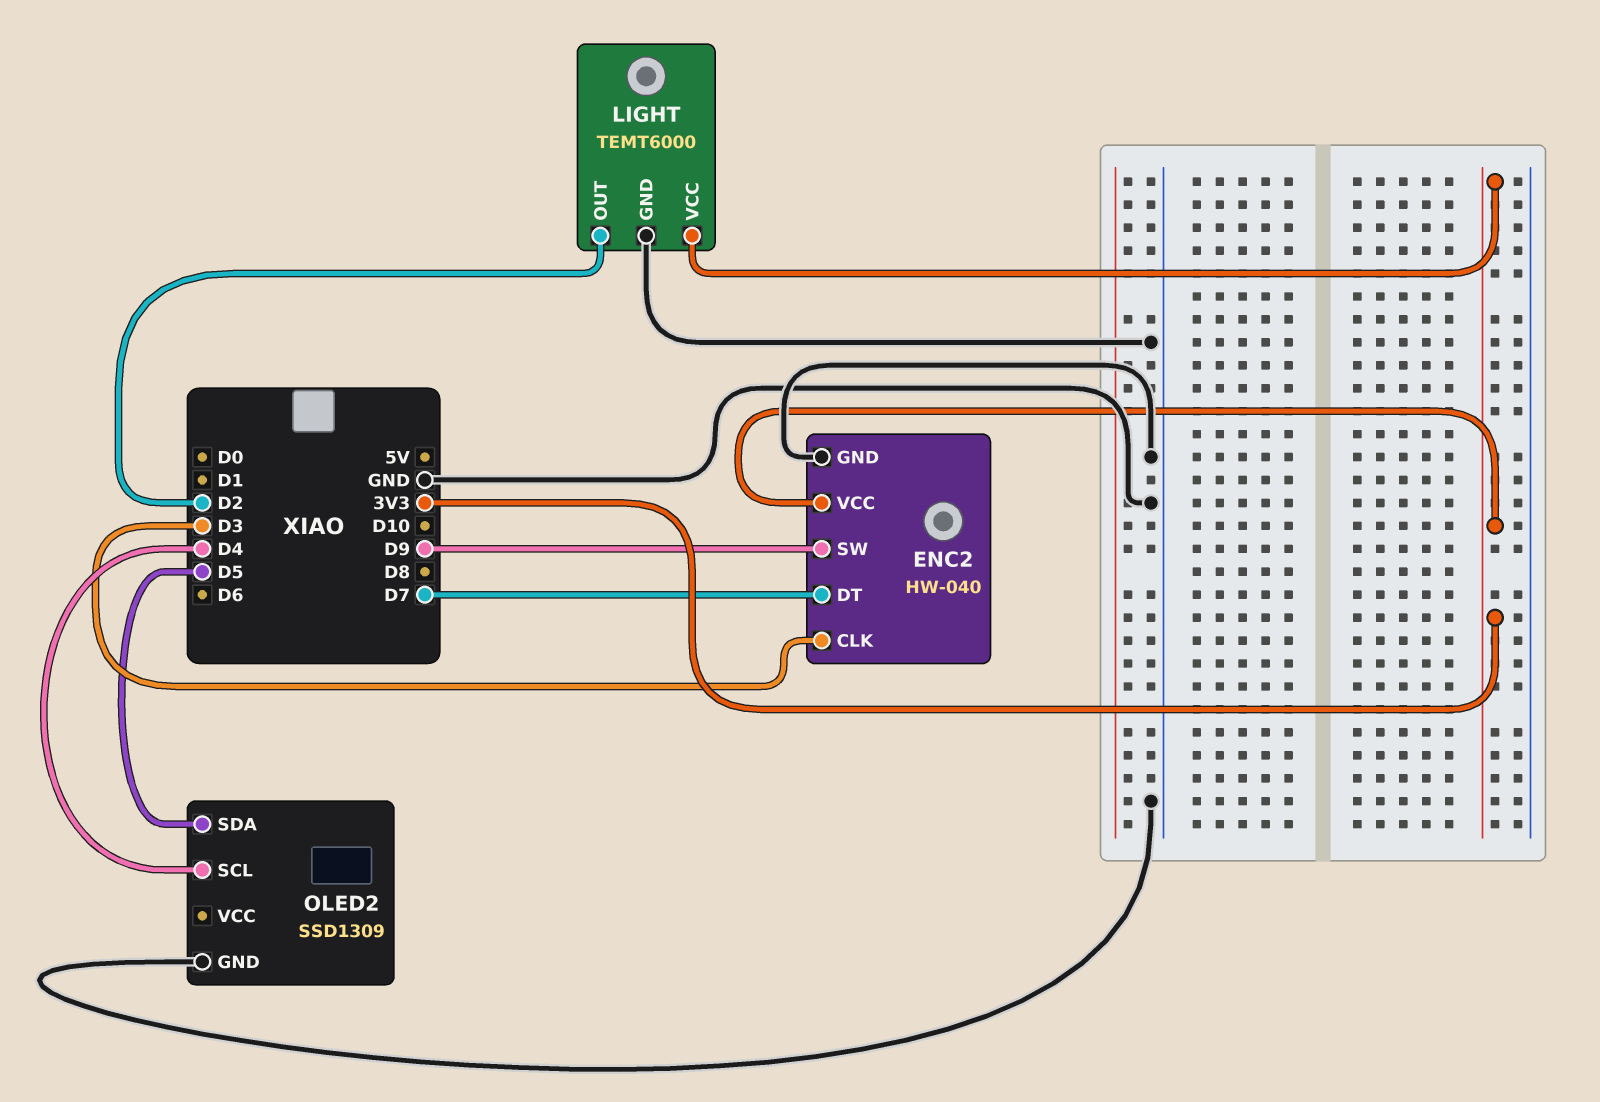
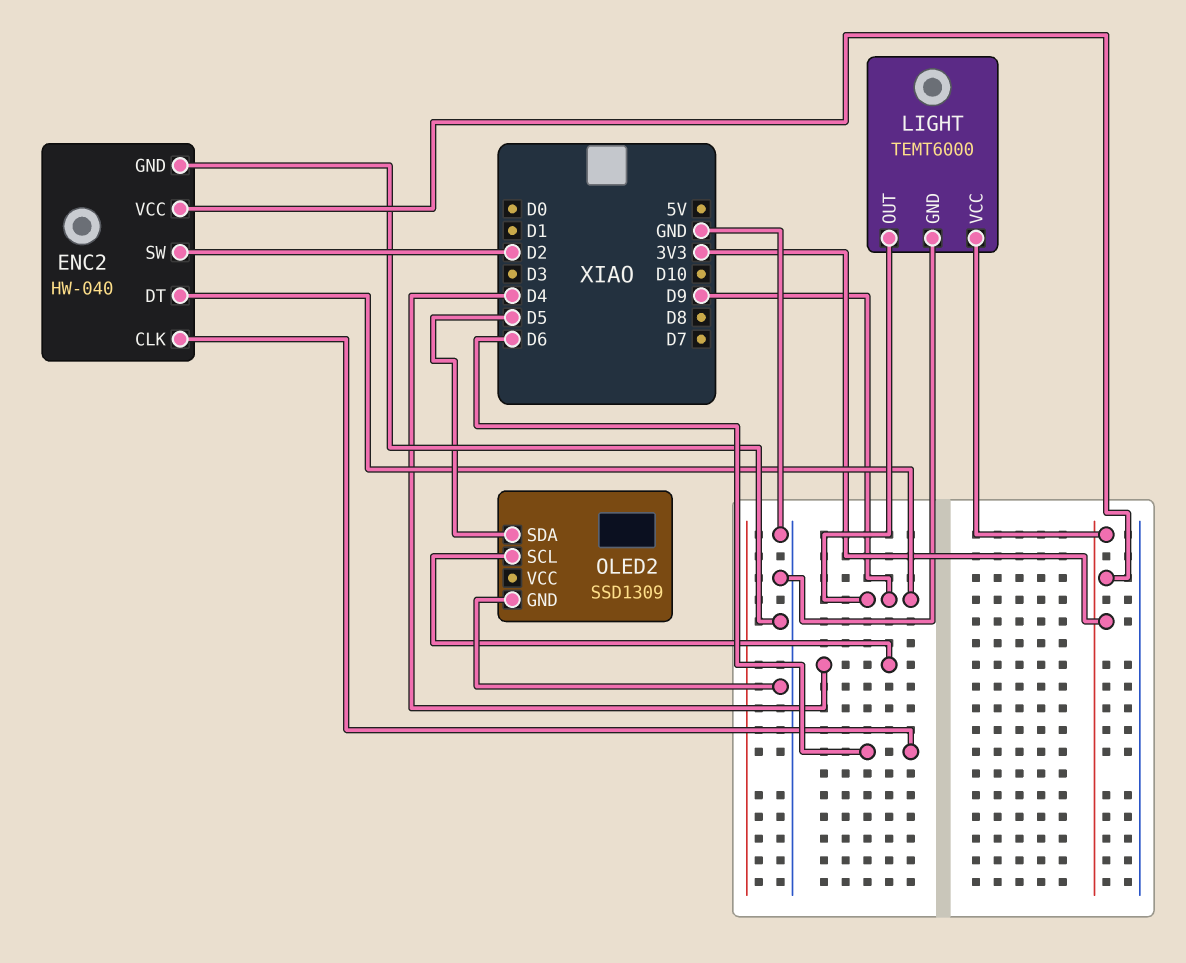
ENC2 pin CLK: D3 -> D6
ENC2 pin DT: D7 -> D9
ENC2 pin SW: D9 -> D2
LIGHT pin OUT: D2 -> D9

